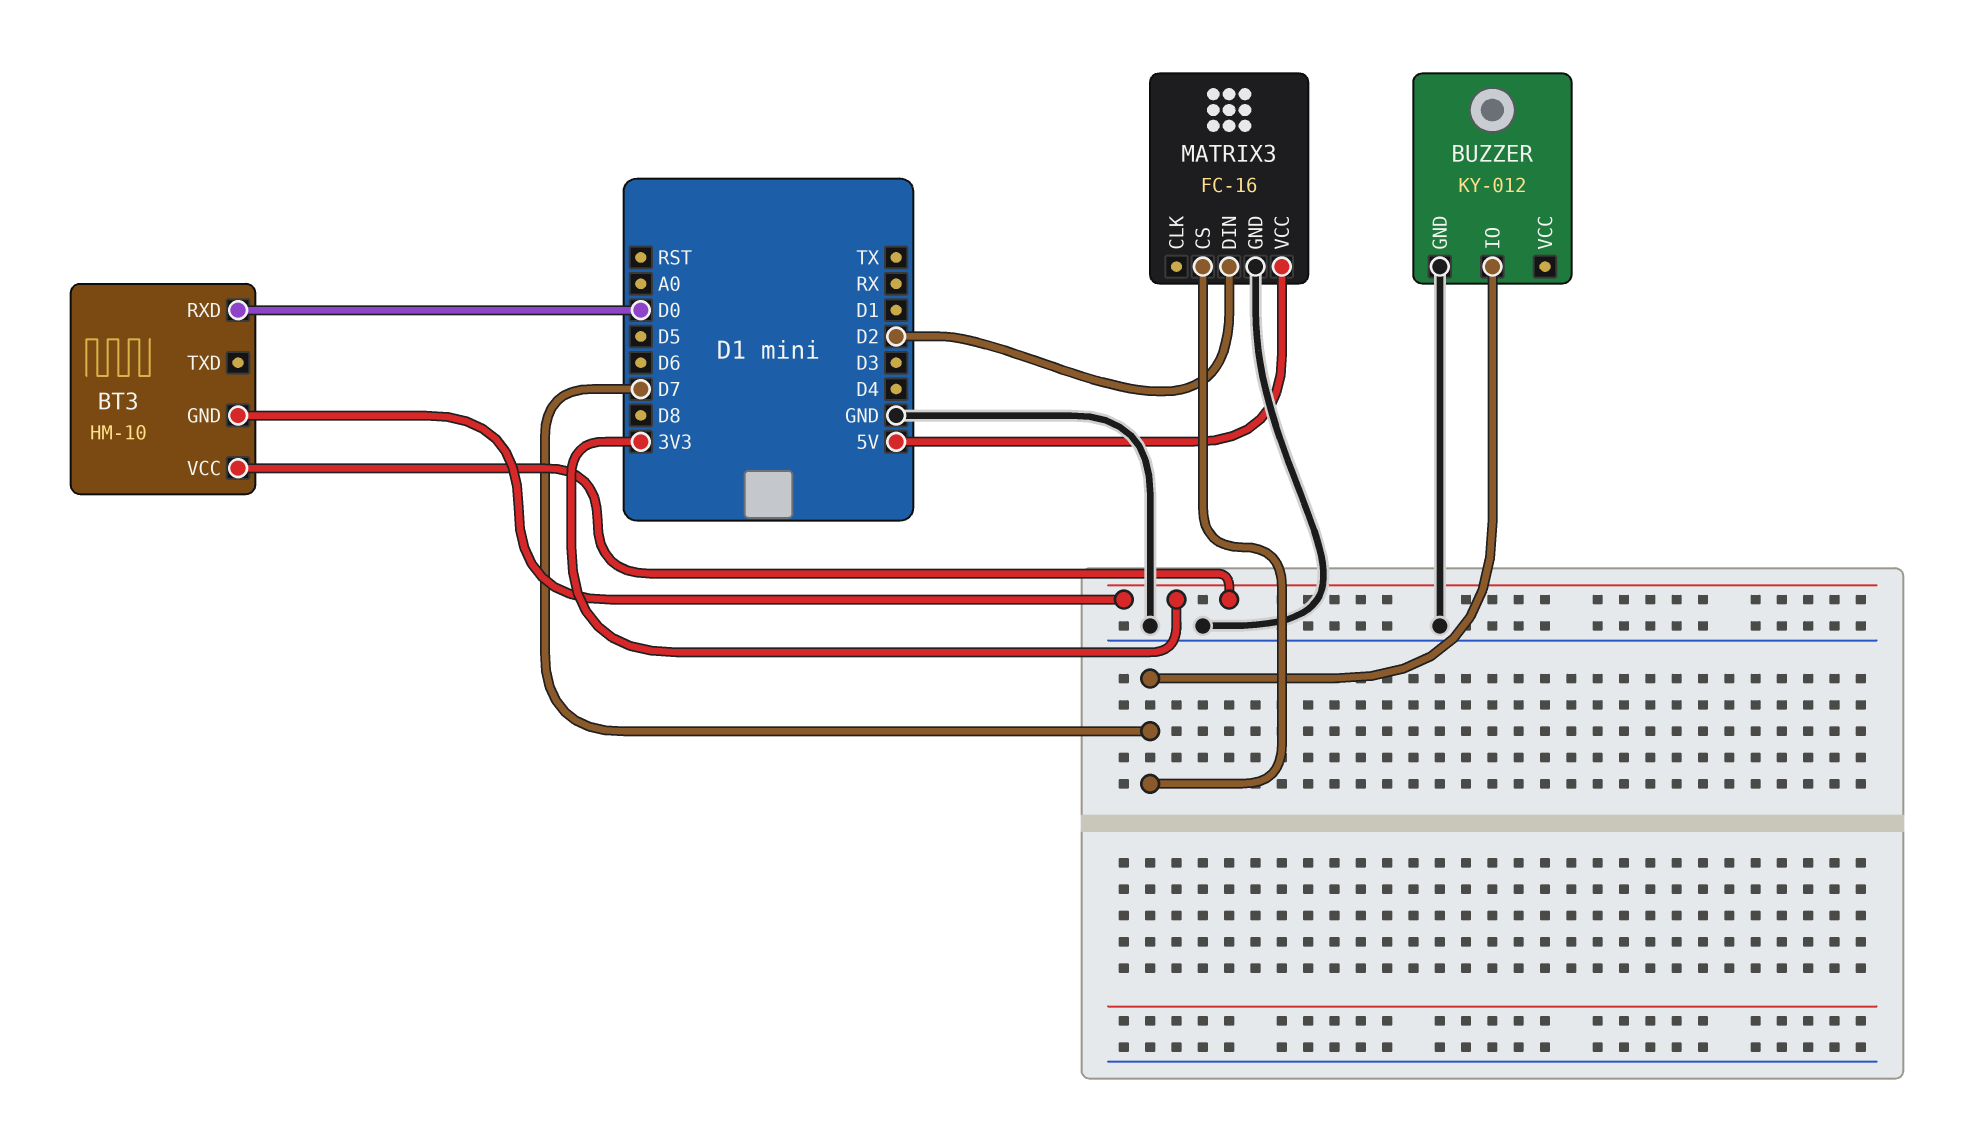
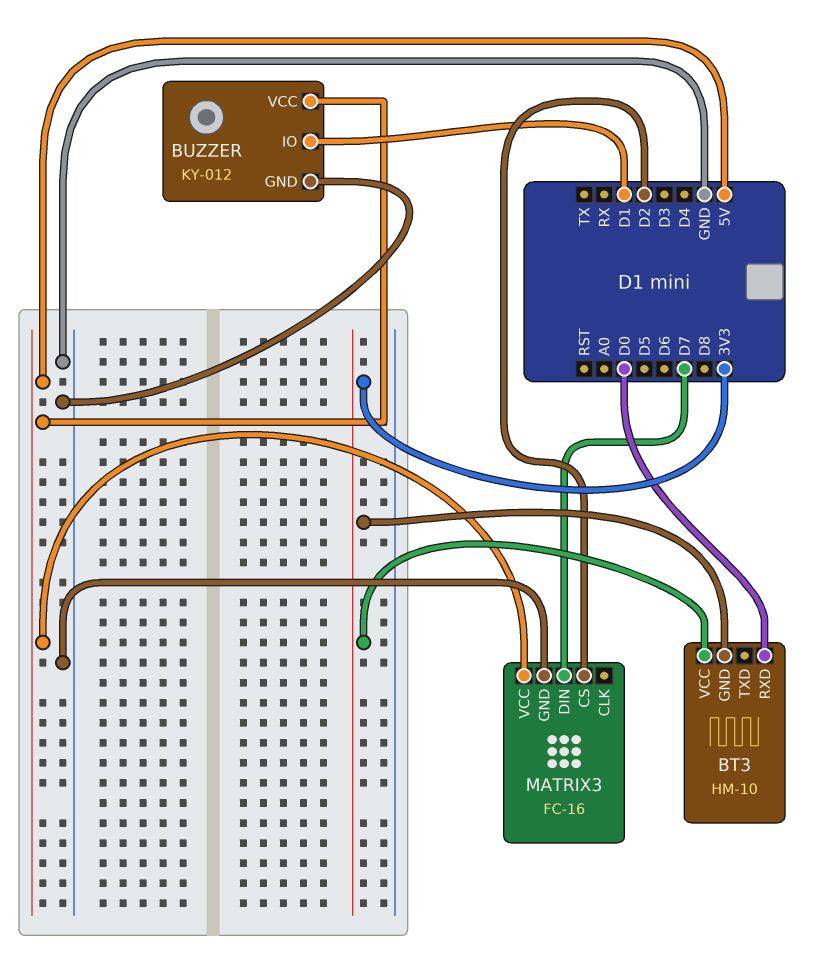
BUZZER pin IO: D7 -> D1
BUZZER pin VCC: none -> 5V
MATRIX3 pin CS: D7 -> D2
MATRIX3 pin DIN: D2 -> D7

